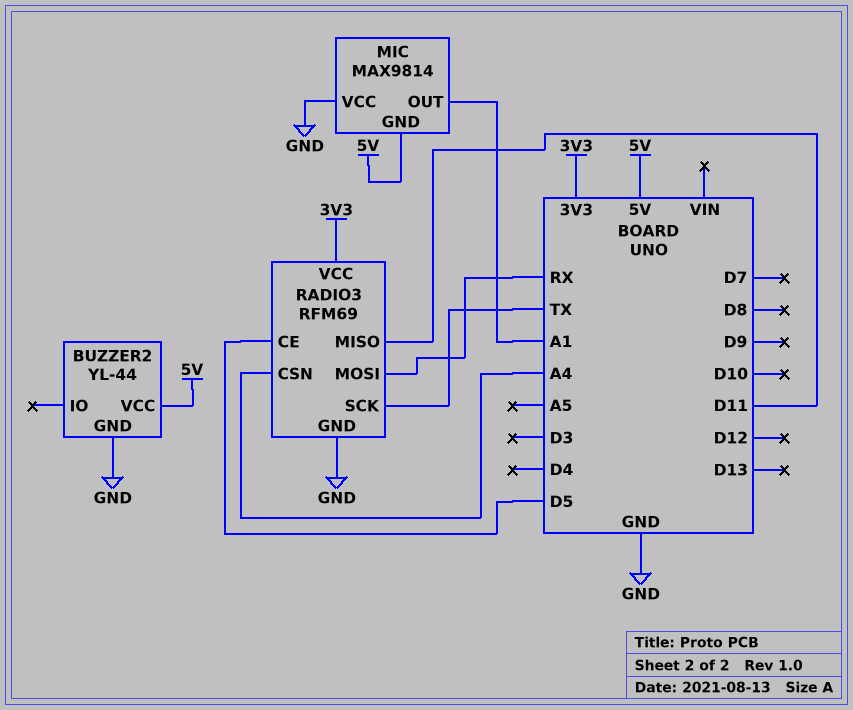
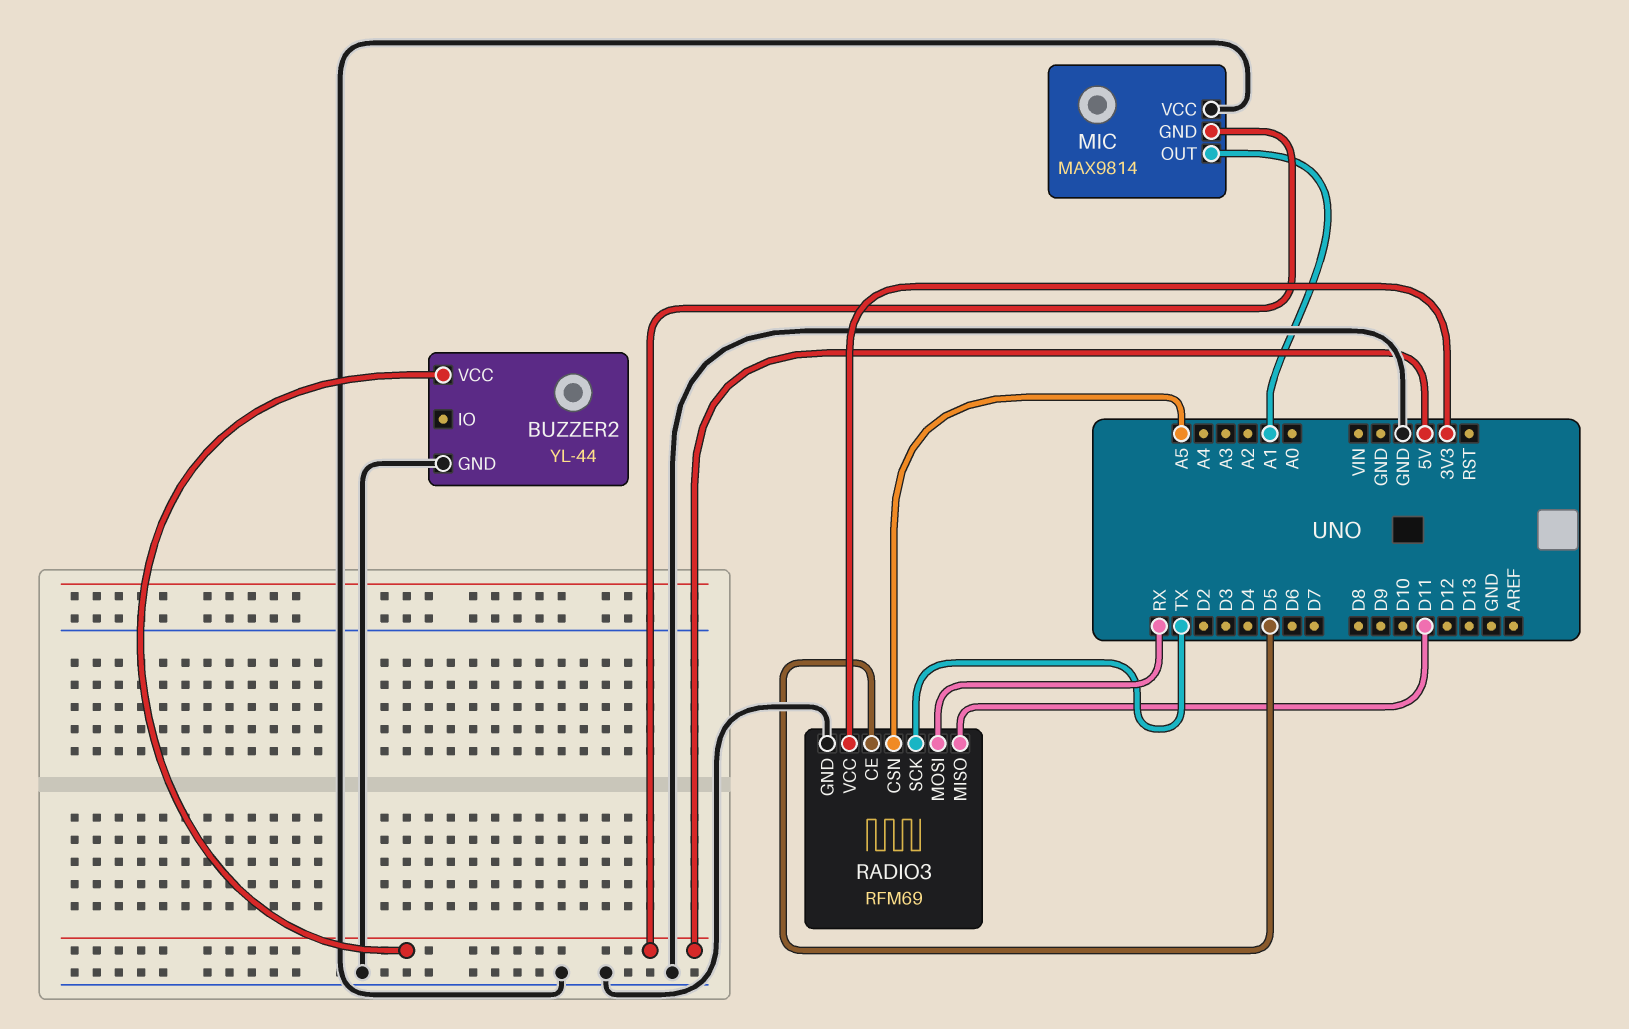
RADIO3 pin CSN: A4 -> A5

